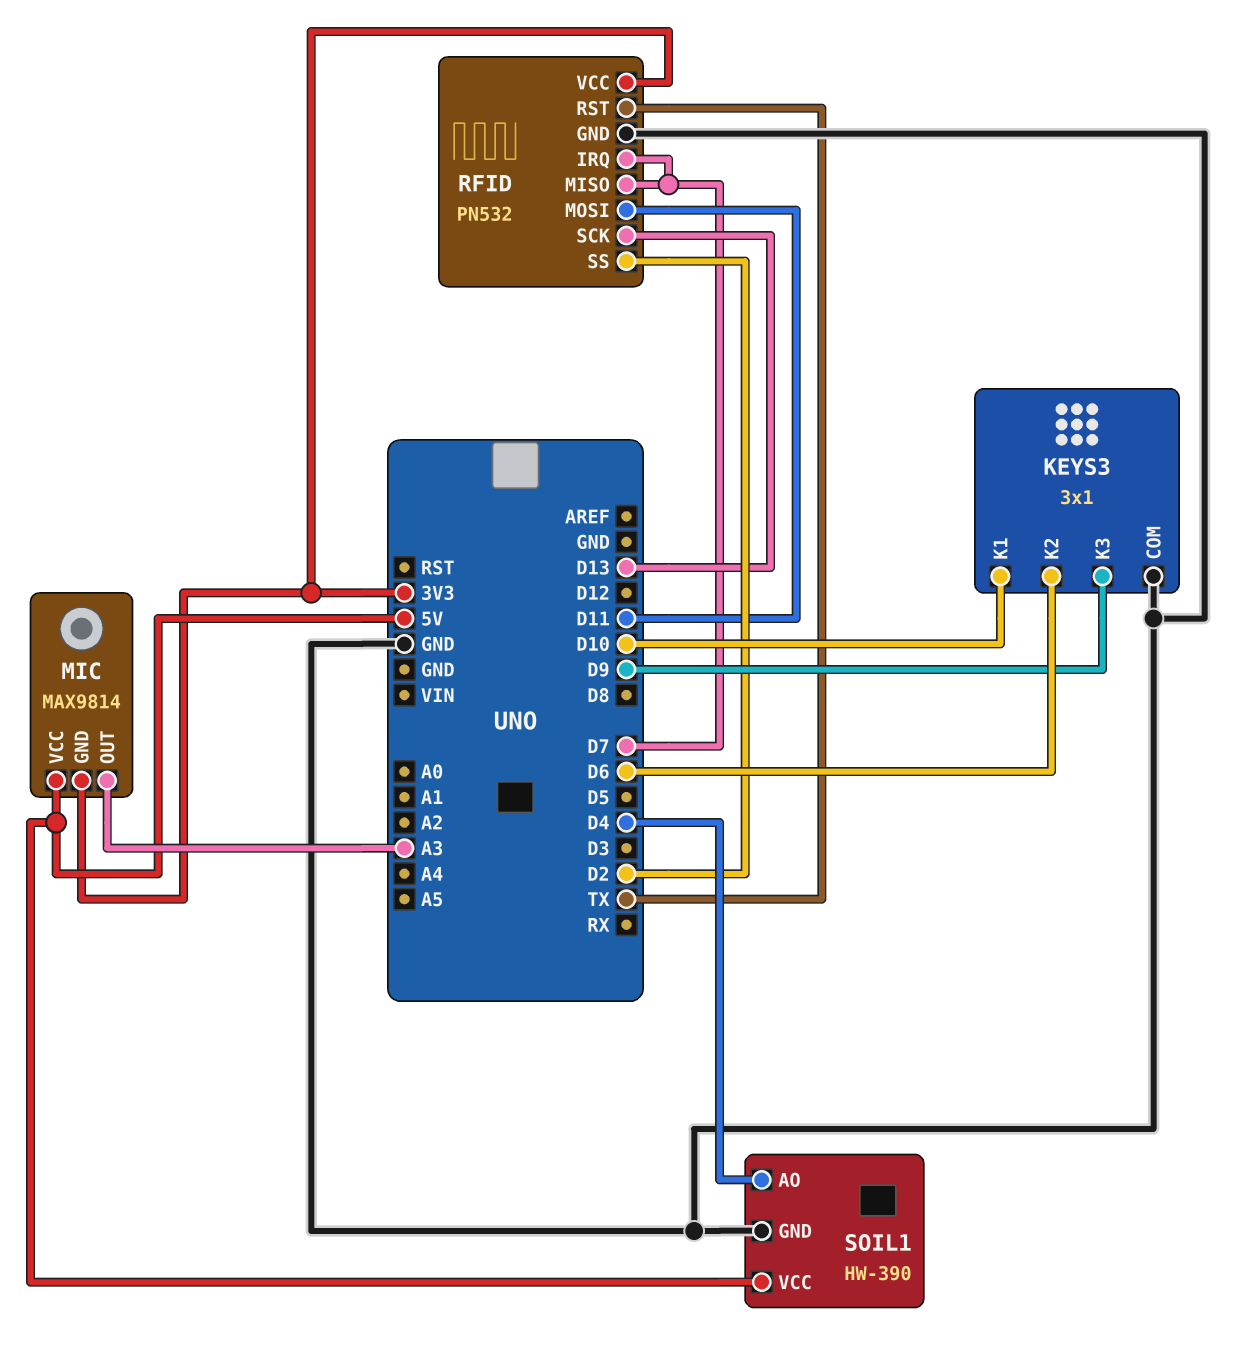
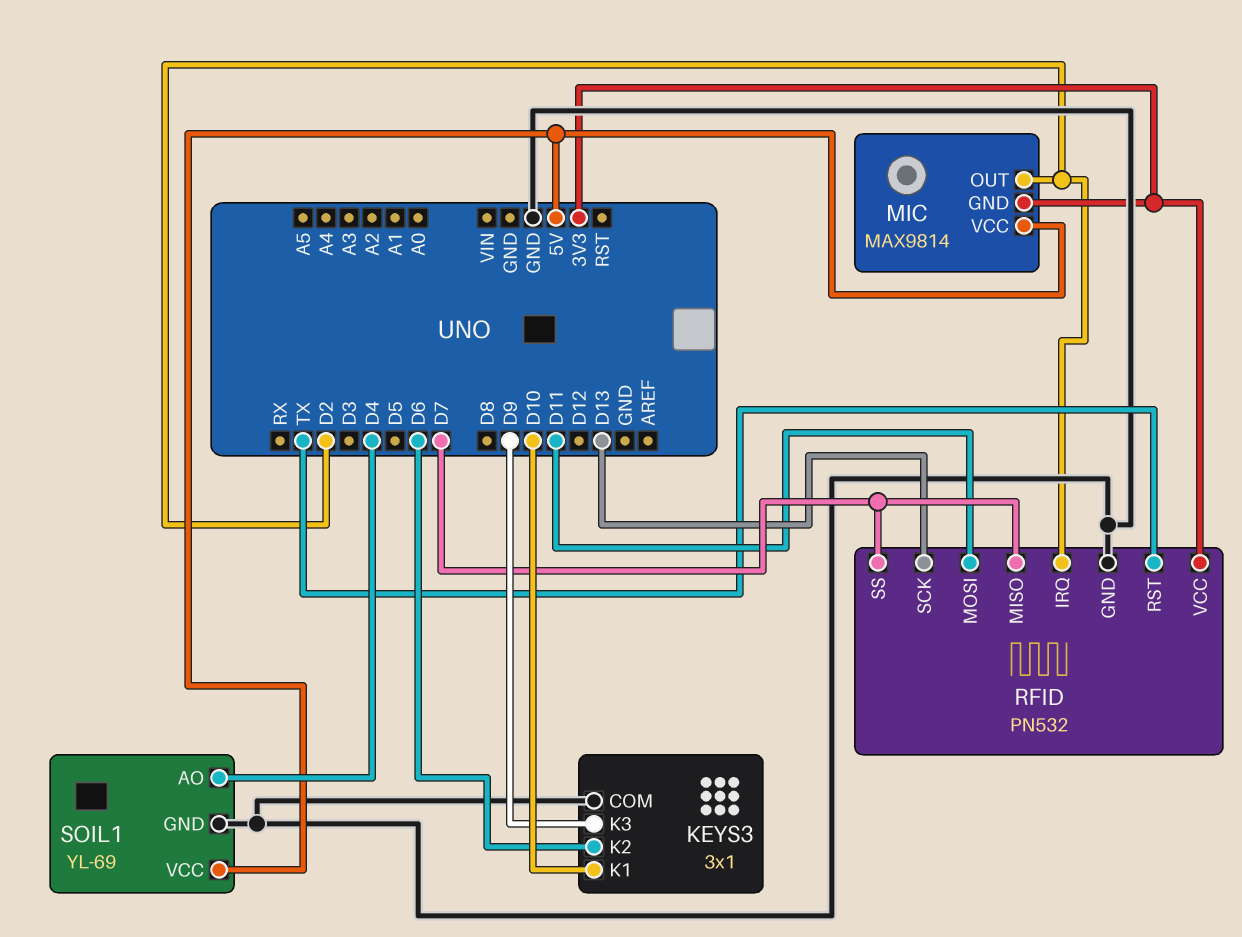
MIC pin OUT: A3 -> D2
RFID pin IRQ: D7 -> D2
RFID pin SS: D2 -> D7
SOIL1: HW-390 -> YL-69

